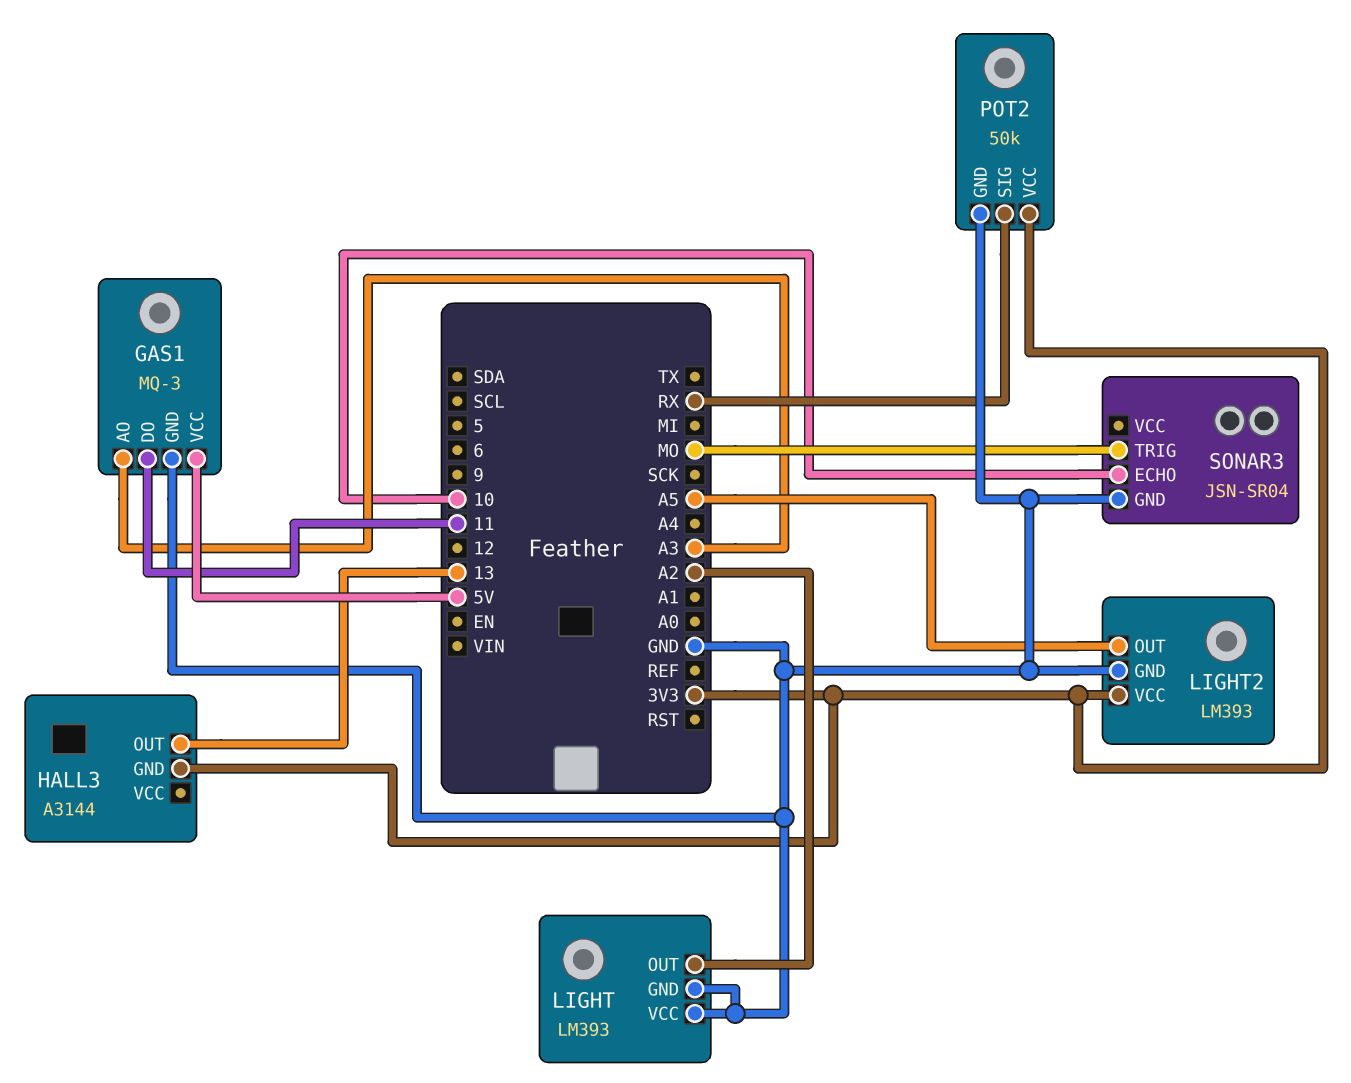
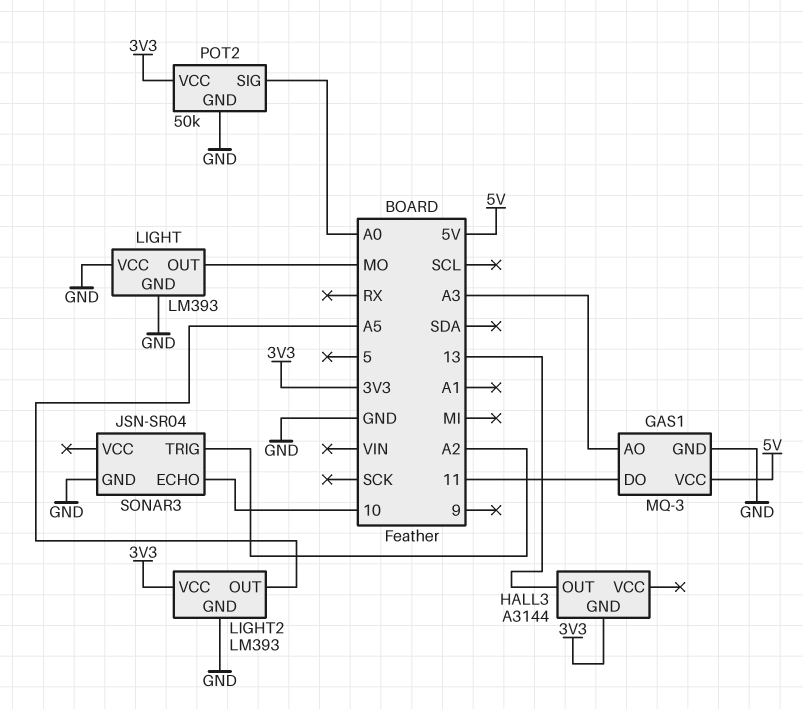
LIGHT pin OUT: A2 -> MO
POT2 pin SIG: RX -> A0
SONAR3 pin TRIG: MO -> A2

